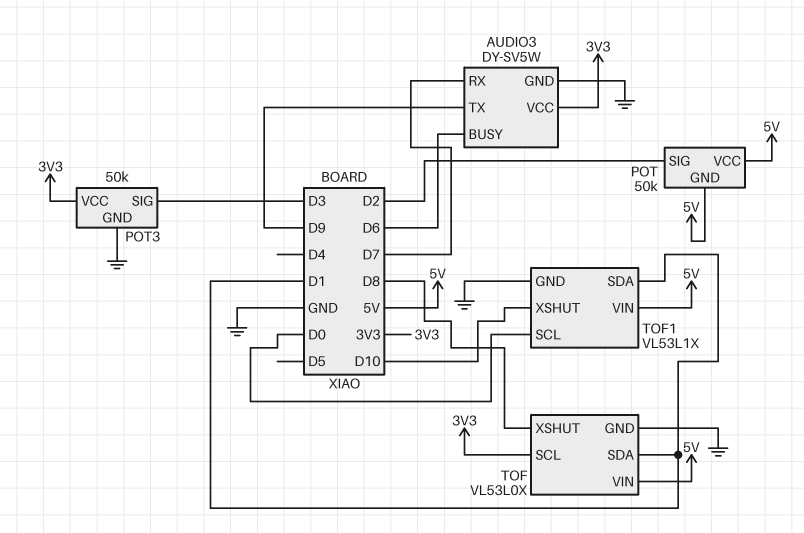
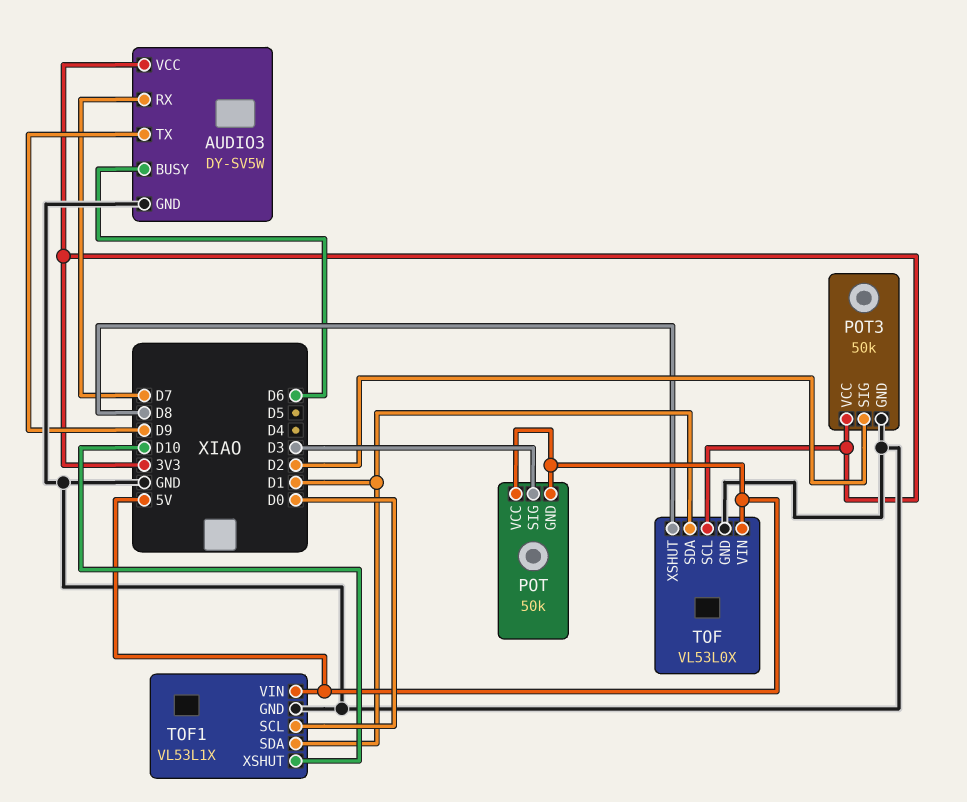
POT pin SIG: D2 -> D3
POT3 pin SIG: D3 -> D2

